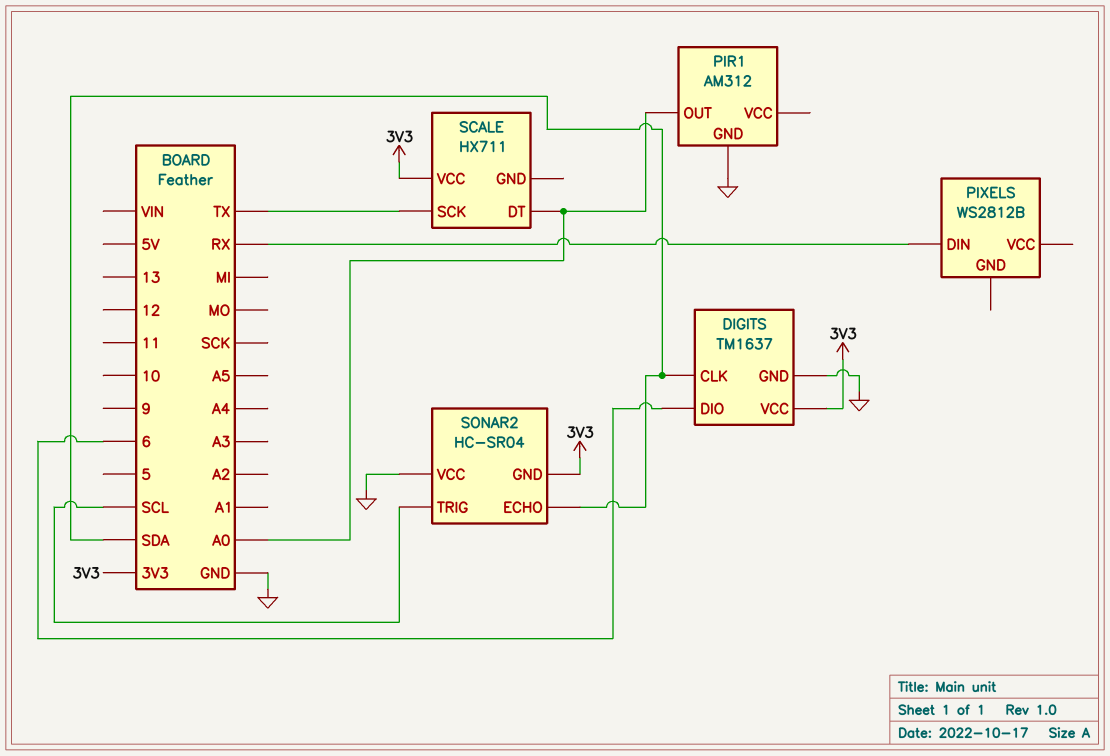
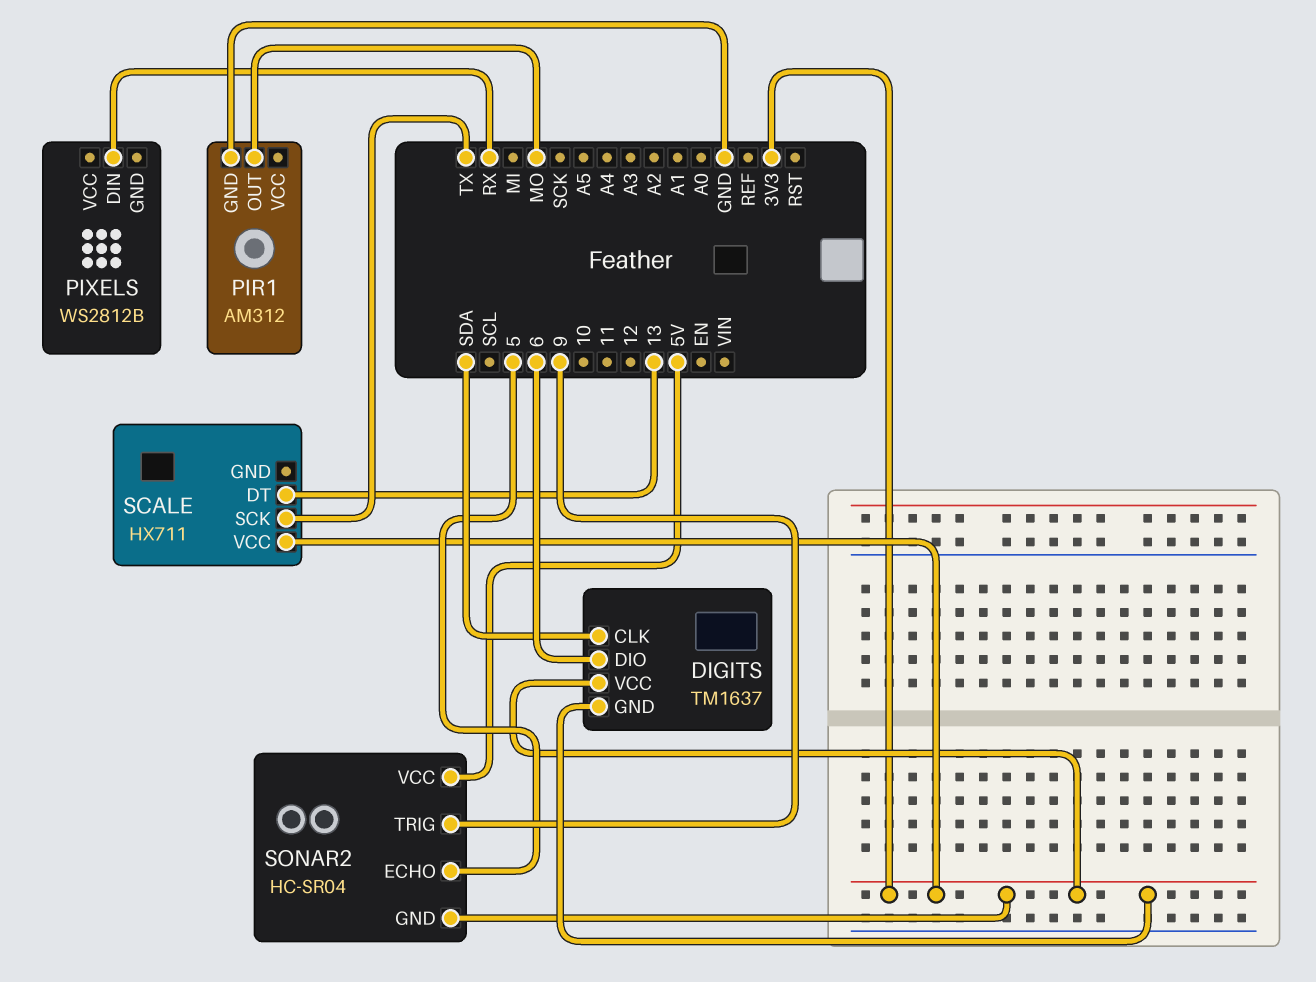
DIGITS pin GND: GND -> 3V3
PIR1 pin OUT: A0 -> MO
SCALE pin DT: A0 -> 13
SONAR2 pin ECHO: SDA -> 5
SONAR2 pin TRIG: SCL -> 9
SONAR2 pin VCC: GND -> 5V

